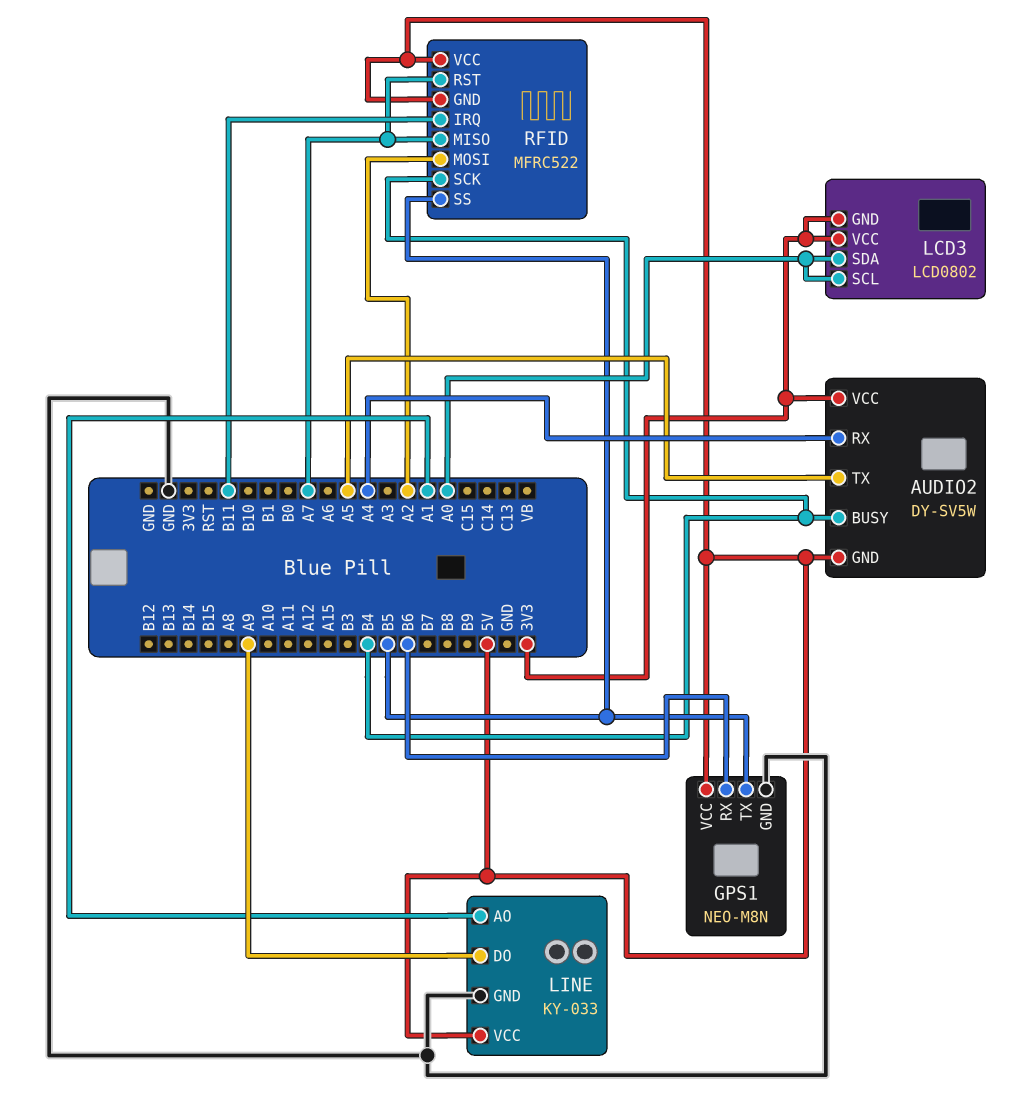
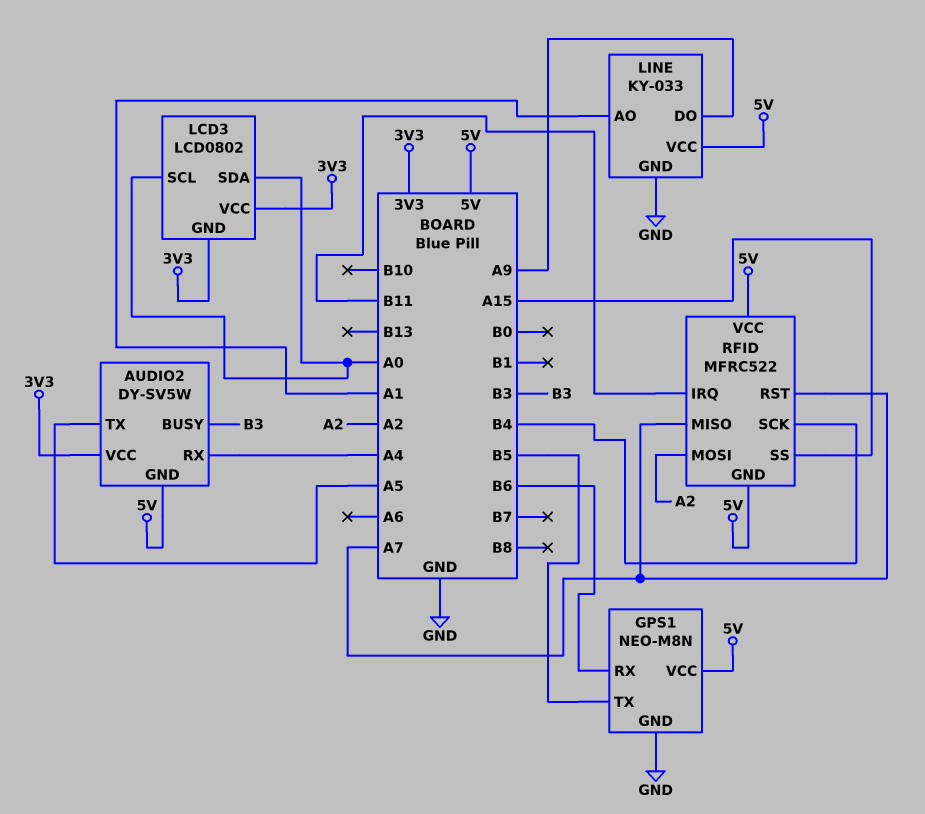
AUDIO2 pin BUSY: B4 -> B3
RFID pin SS: B5 -> A15

